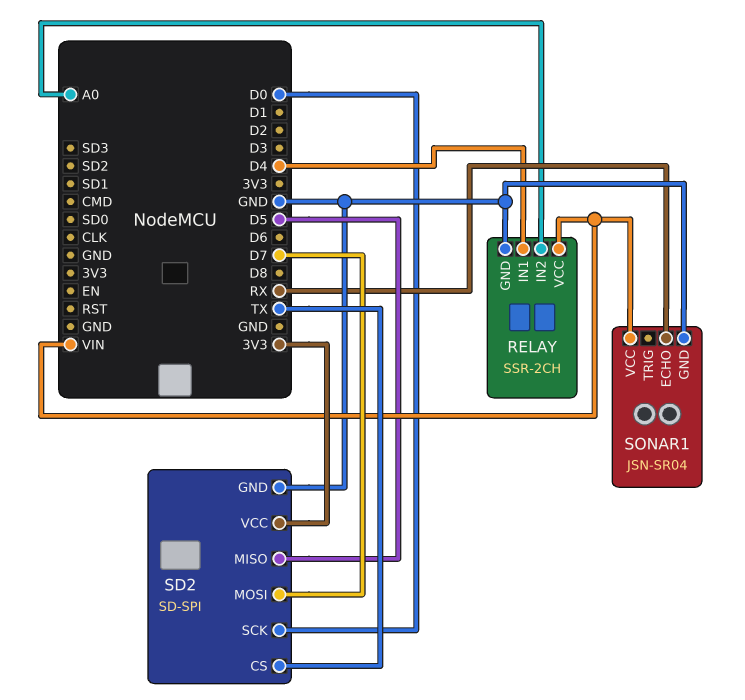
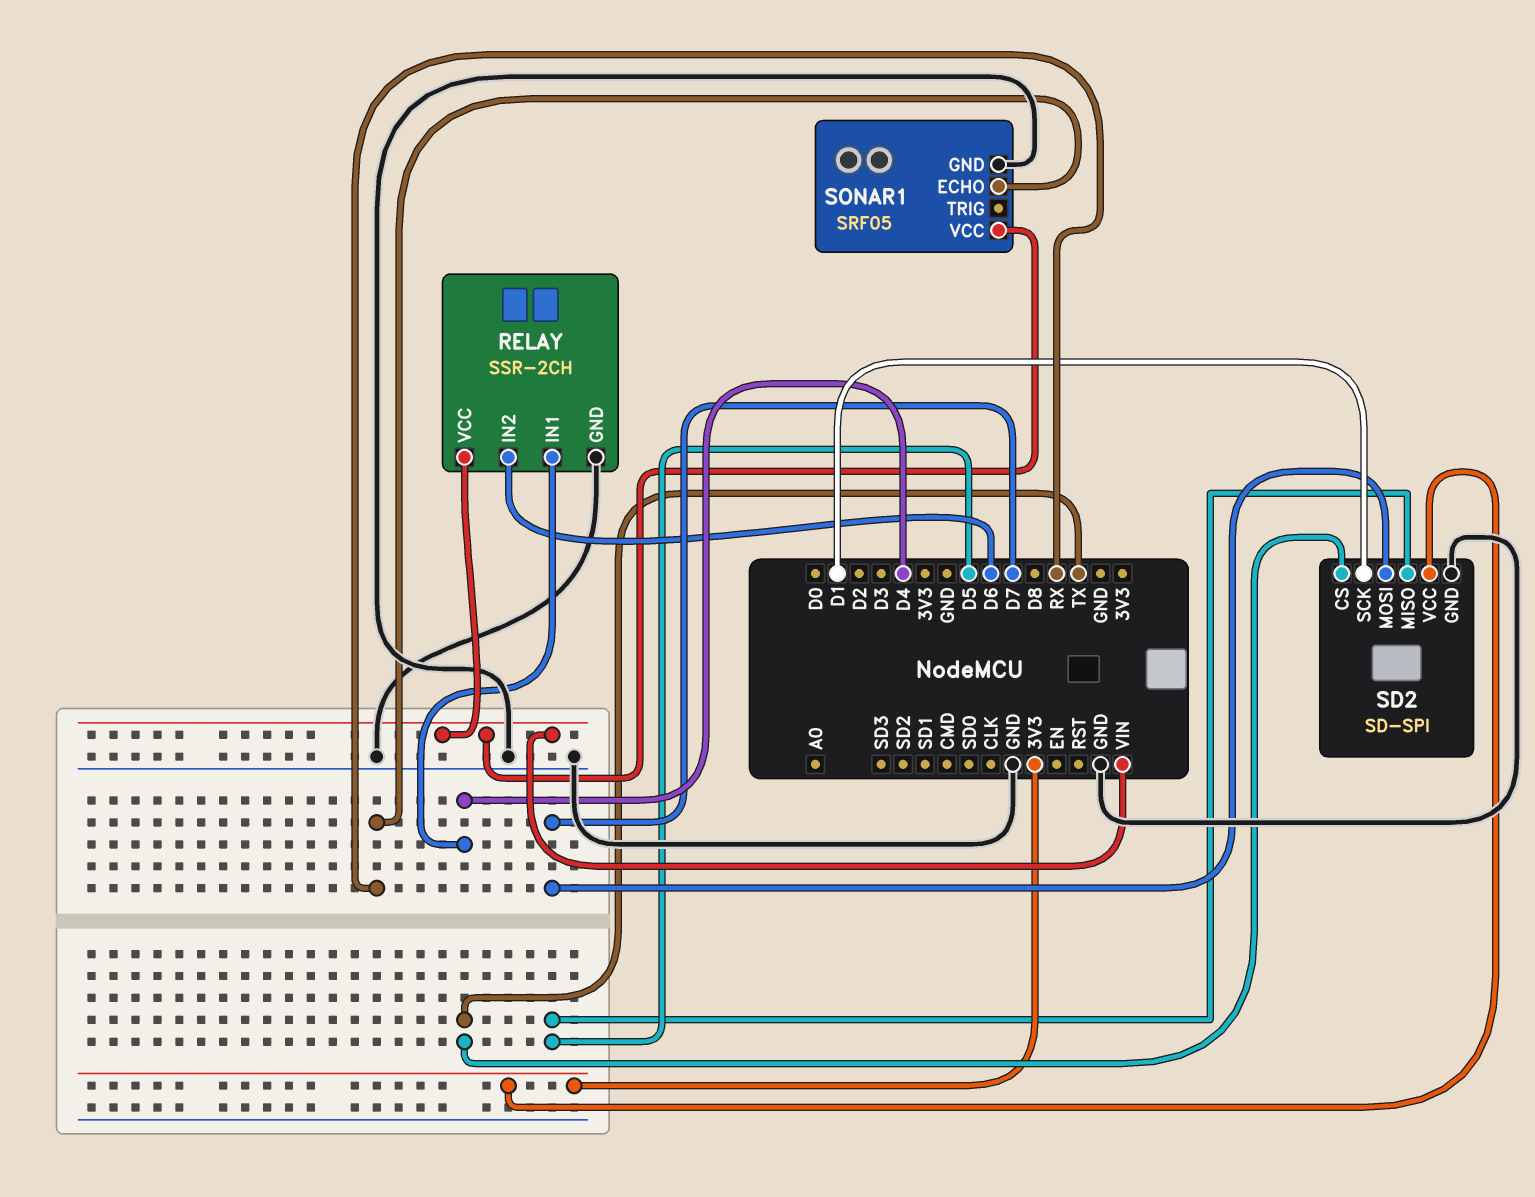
RELAY pin IN2: A0 -> D6
SD2 pin SCK: D0 -> D1
SONAR1: JSN-SR04 -> SRF05

